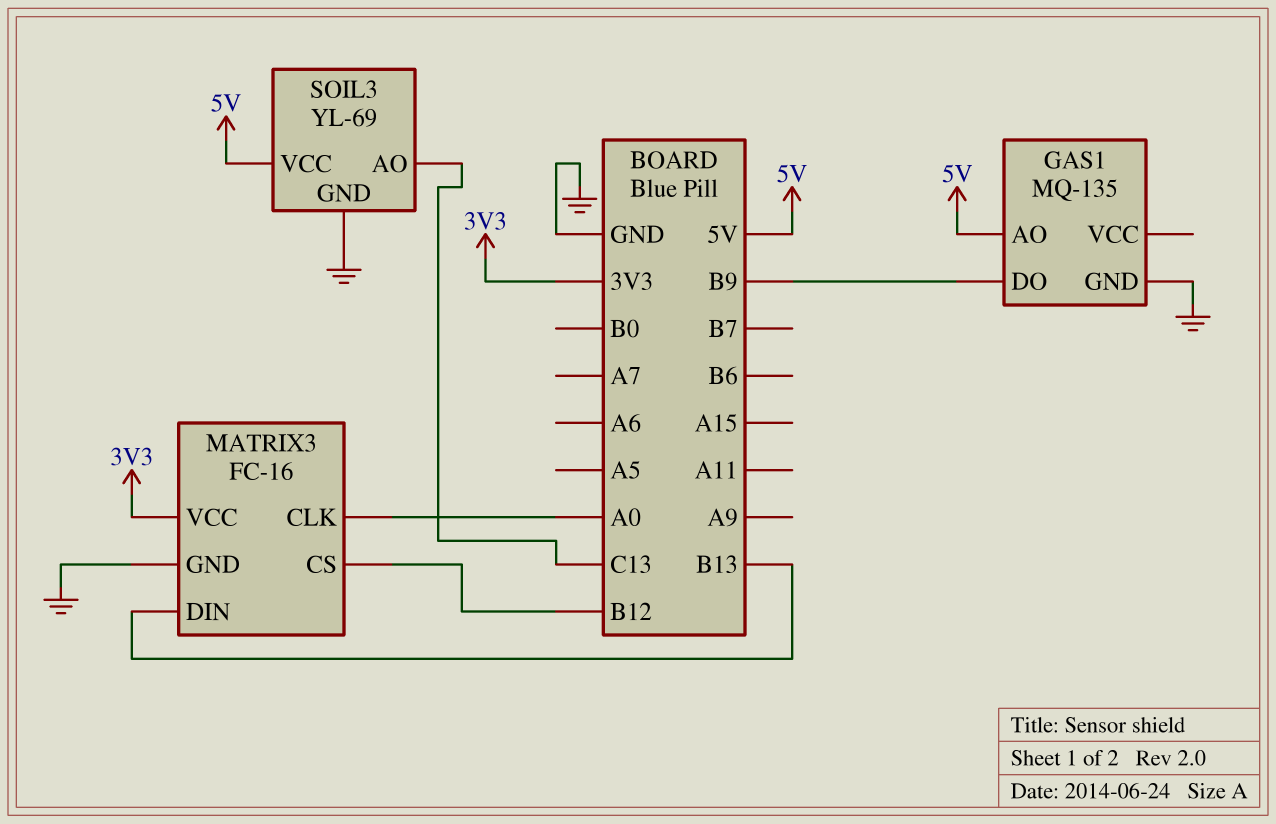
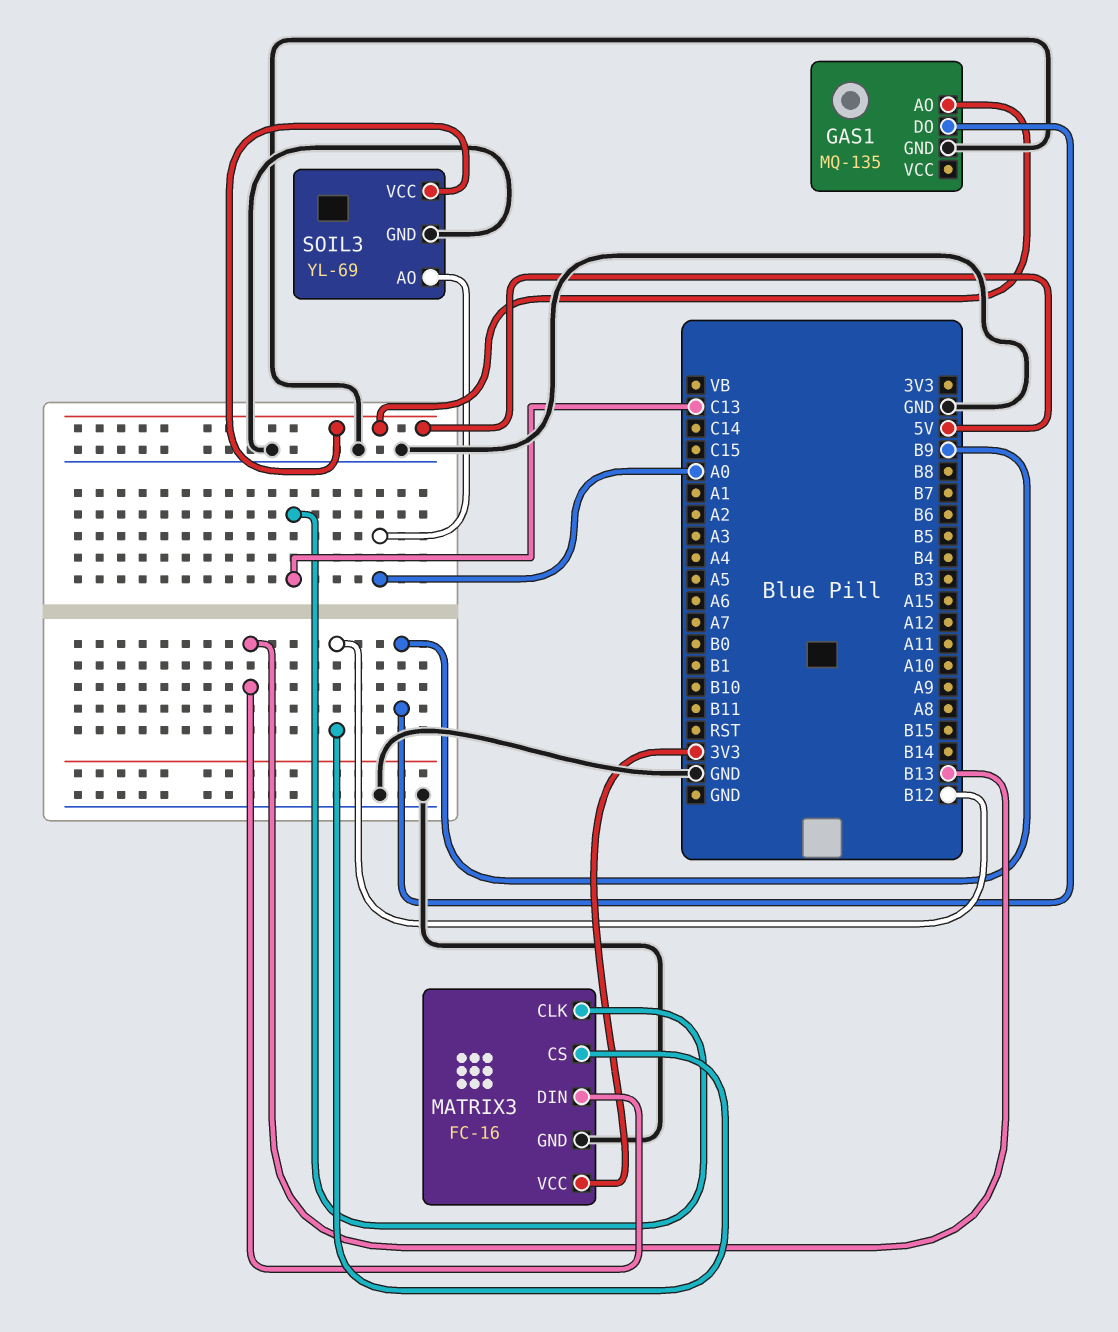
MATRIX3 pin CLK: A0 -> C13
SOIL3 pin AO: C13 -> A0

